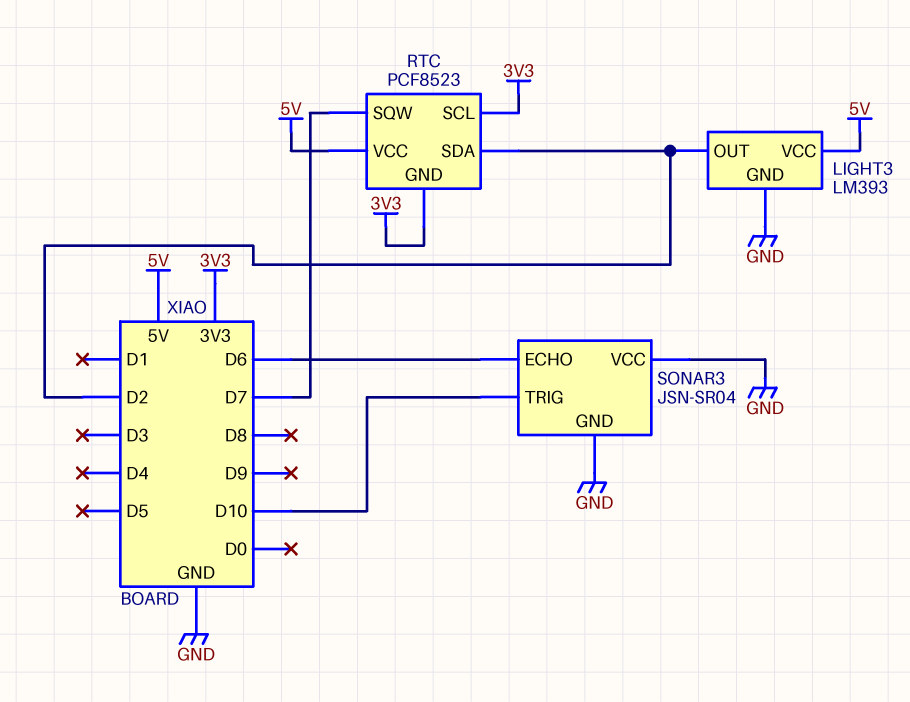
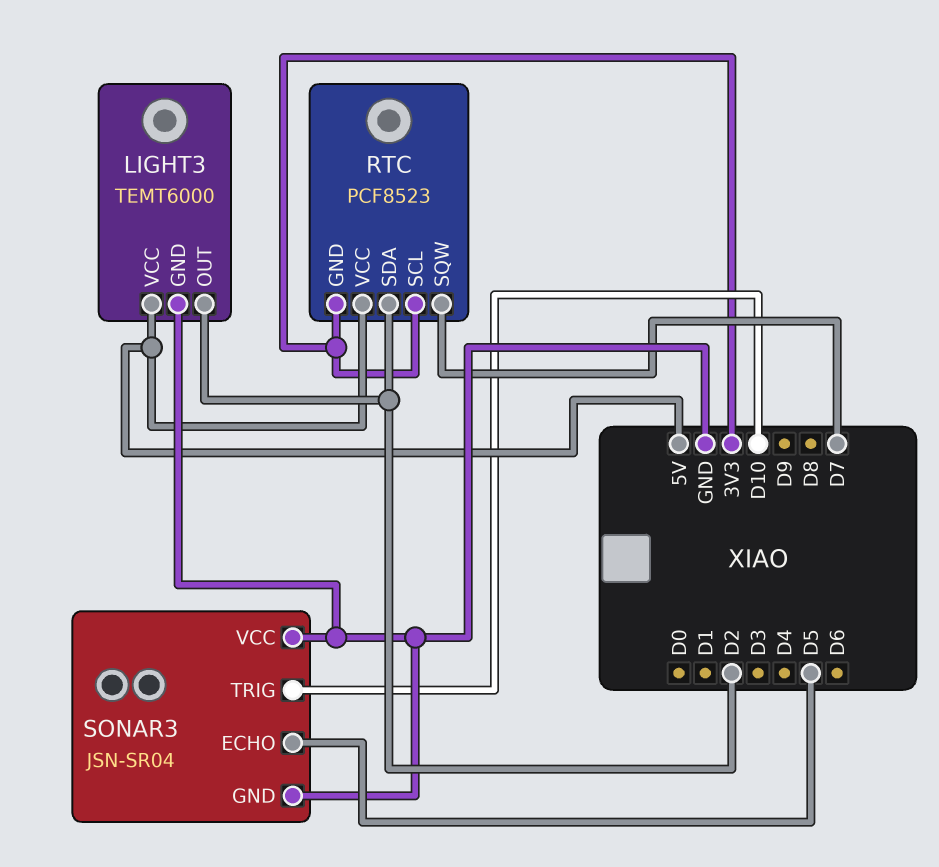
LIGHT3: LM393 -> TEMT6000
SONAR3 pin ECHO: D6 -> D5

